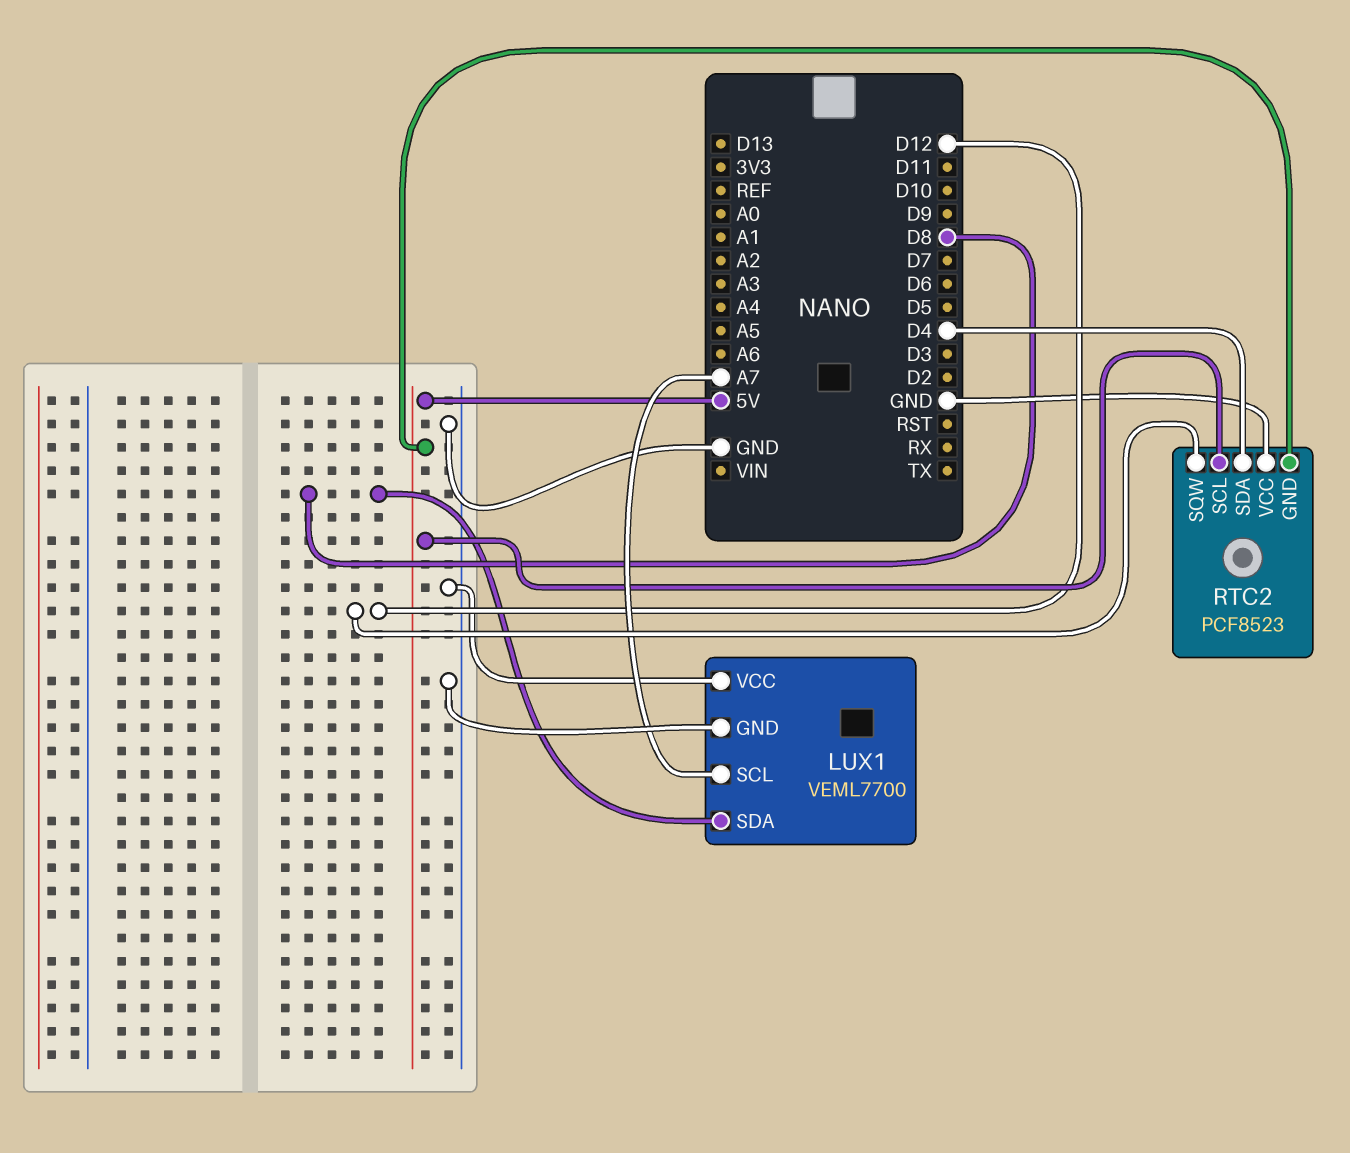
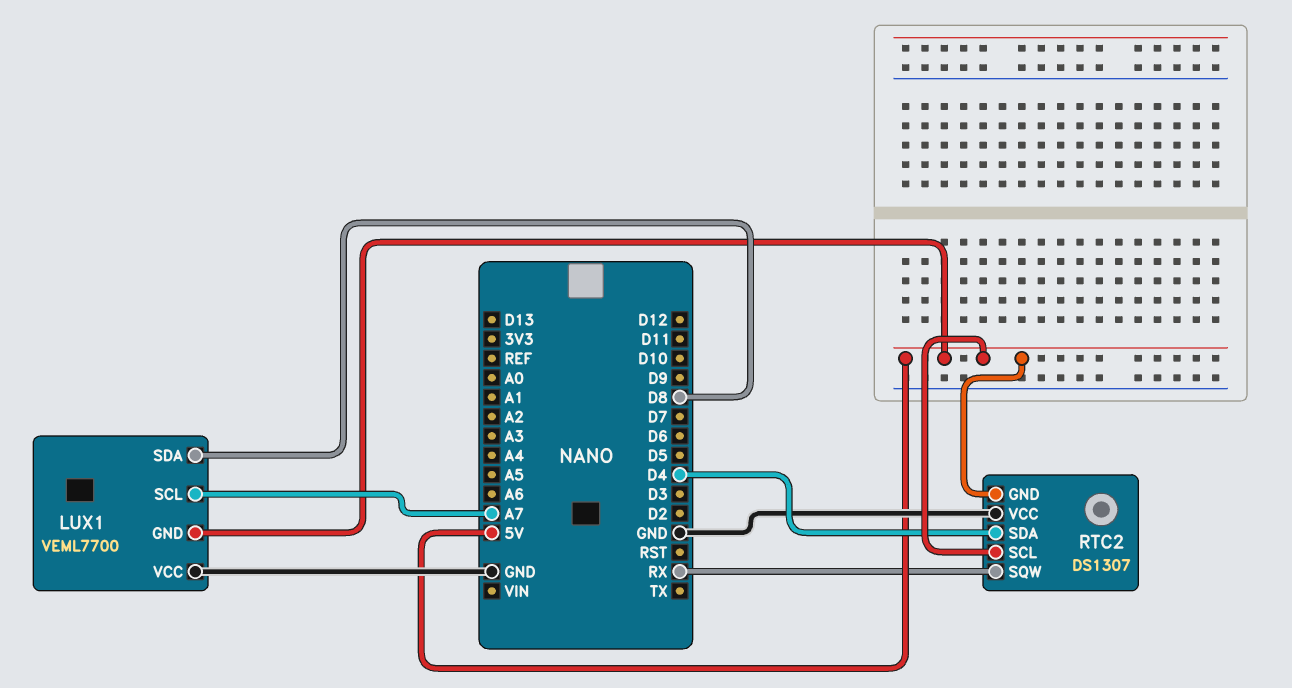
LUX1 pin GND: GND -> 5V
RTC2: PCF8523 -> DS1307
RTC2 pin SQW: D12 -> RX

